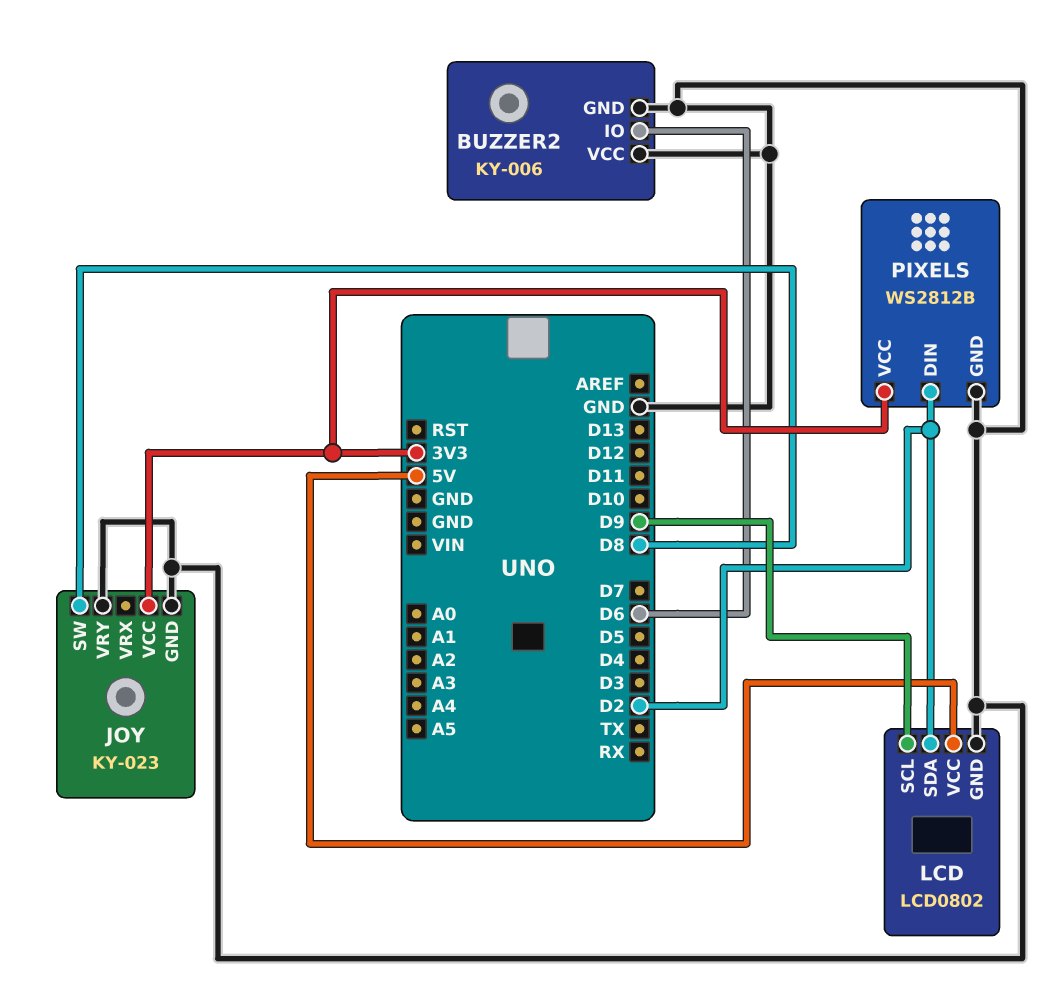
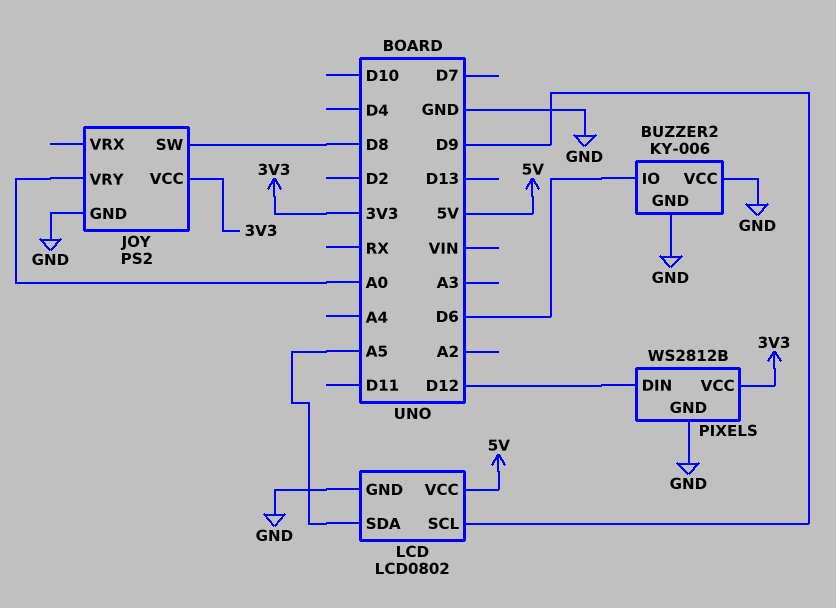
JOY: KY-023 -> PS2
JOY pin VRY: GND -> A0
LCD pin SDA: D2 -> A5
PIXELS pin DIN: D2 -> D12

